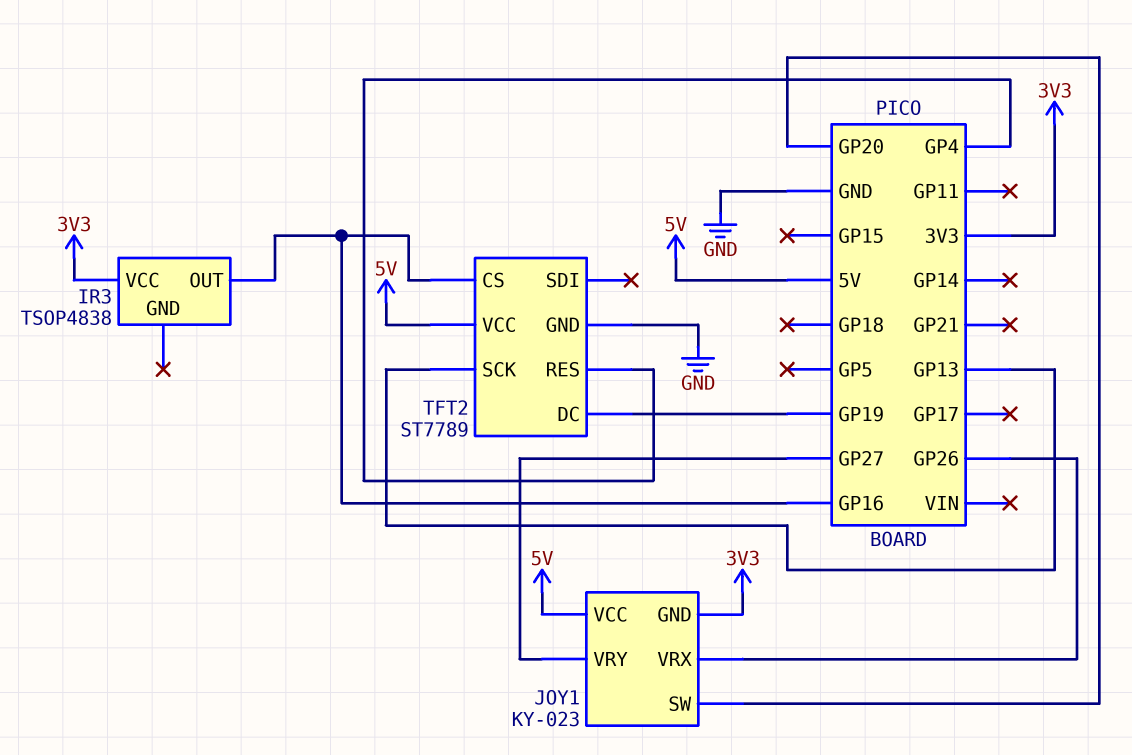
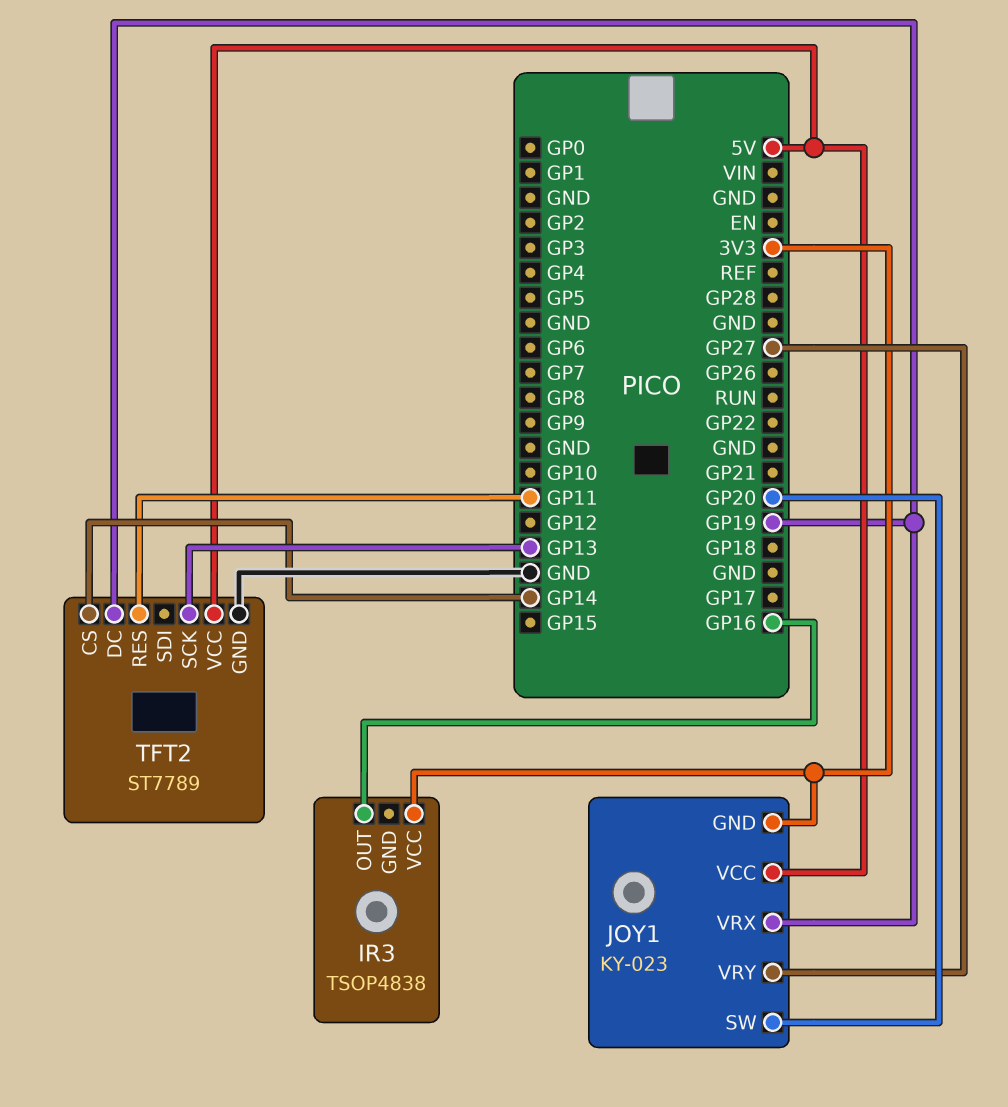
JOY1 pin VRX: GP26 -> GP19
TFT2 pin CS: GP16 -> GP14
TFT2 pin RES: GP4 -> GP11

